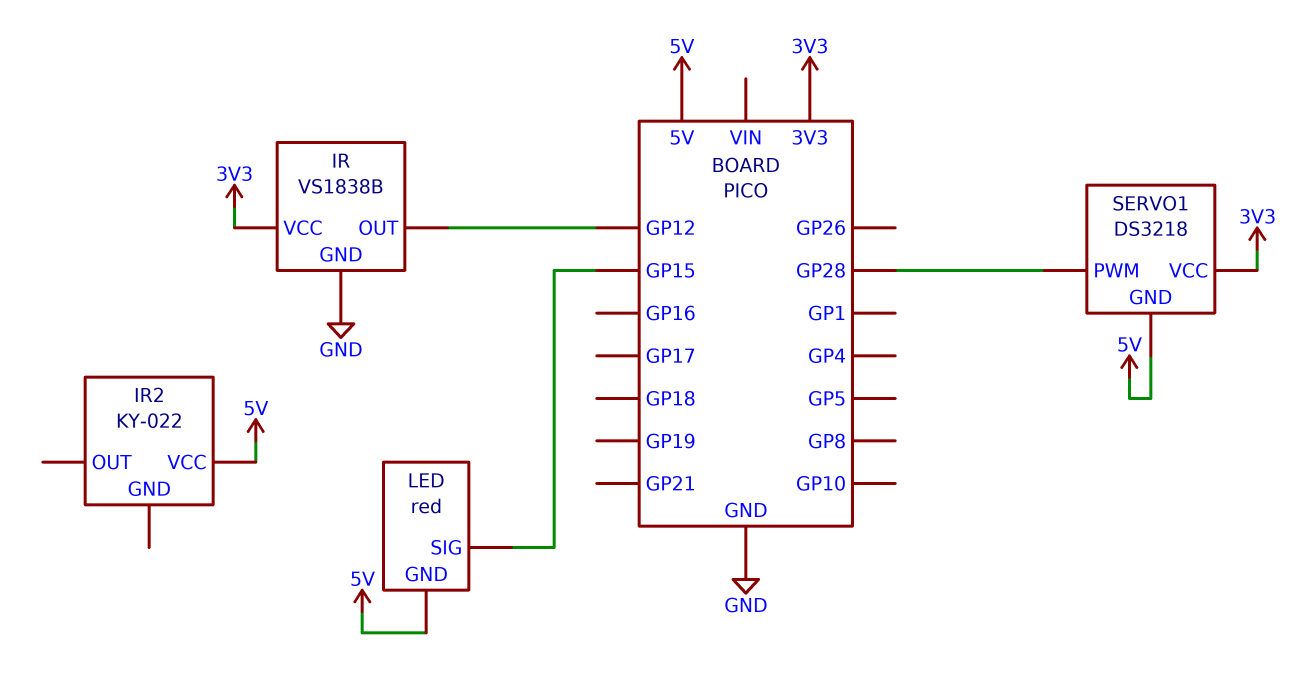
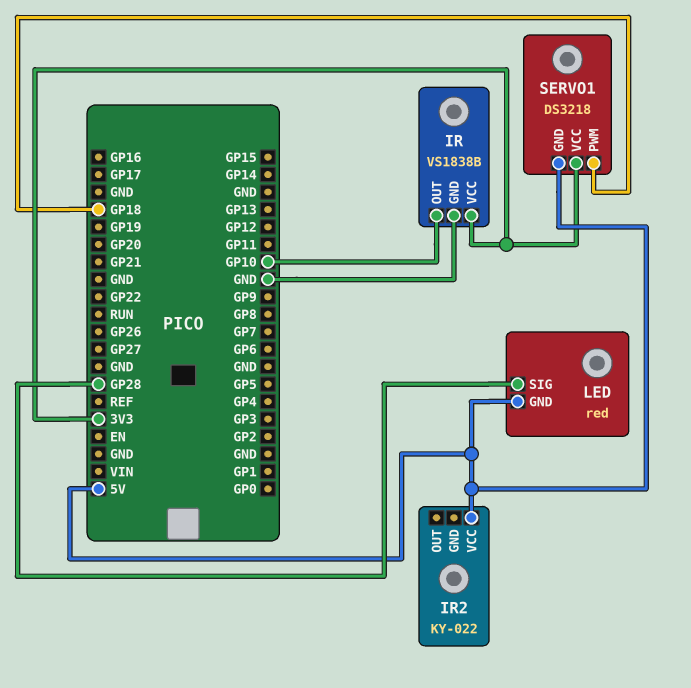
IR pin OUT: GP12 -> GP10
LED pin SIG: GP15 -> GP28
SERVO1 pin PWM: GP28 -> GP18

